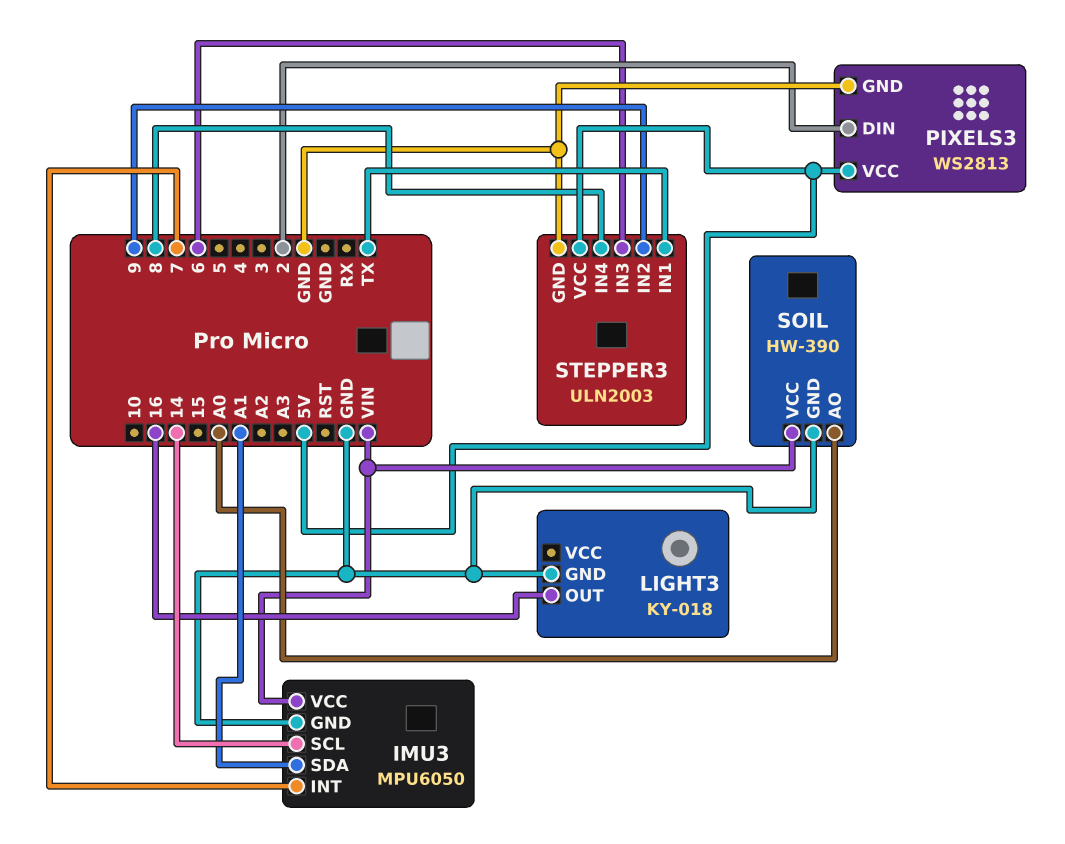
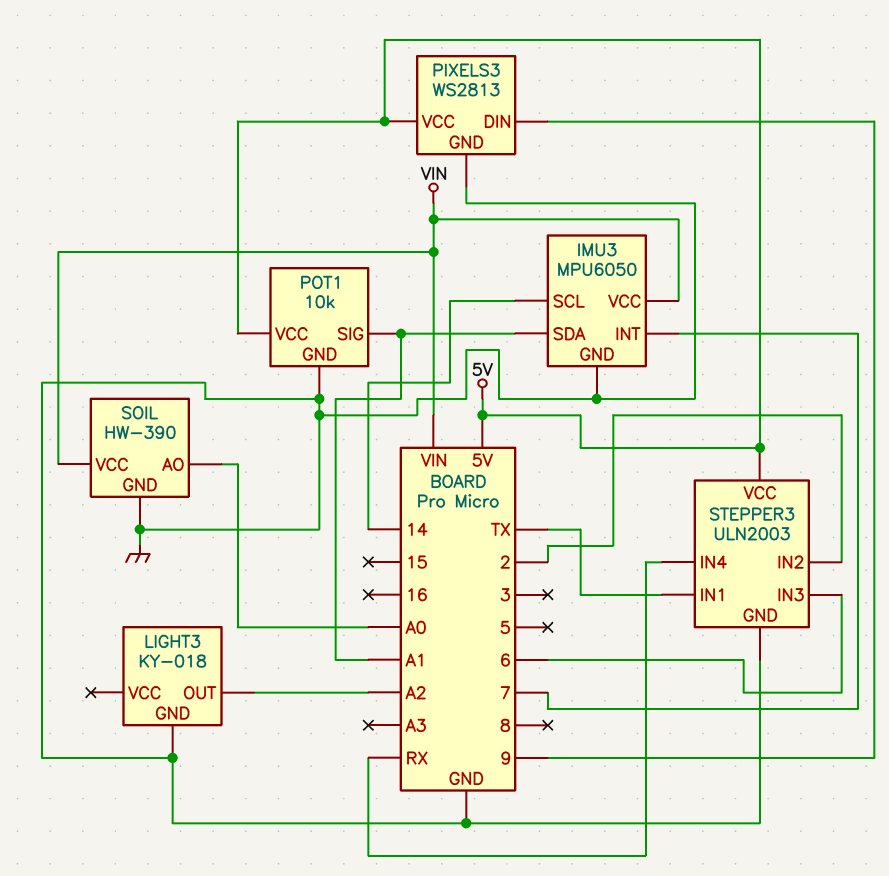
LIGHT3 pin OUT: 16 -> A2
PIXELS3 pin DIN: 2 -> 9
POT1: none -> 10k
POT1 pin GND: none -> GND
POT1 pin SIG: none -> A1
POT1 pin VCC: none -> 5V
STEPPER3 pin IN2: 9 -> 2
STEPPER3 pin IN4: 8 -> RX

